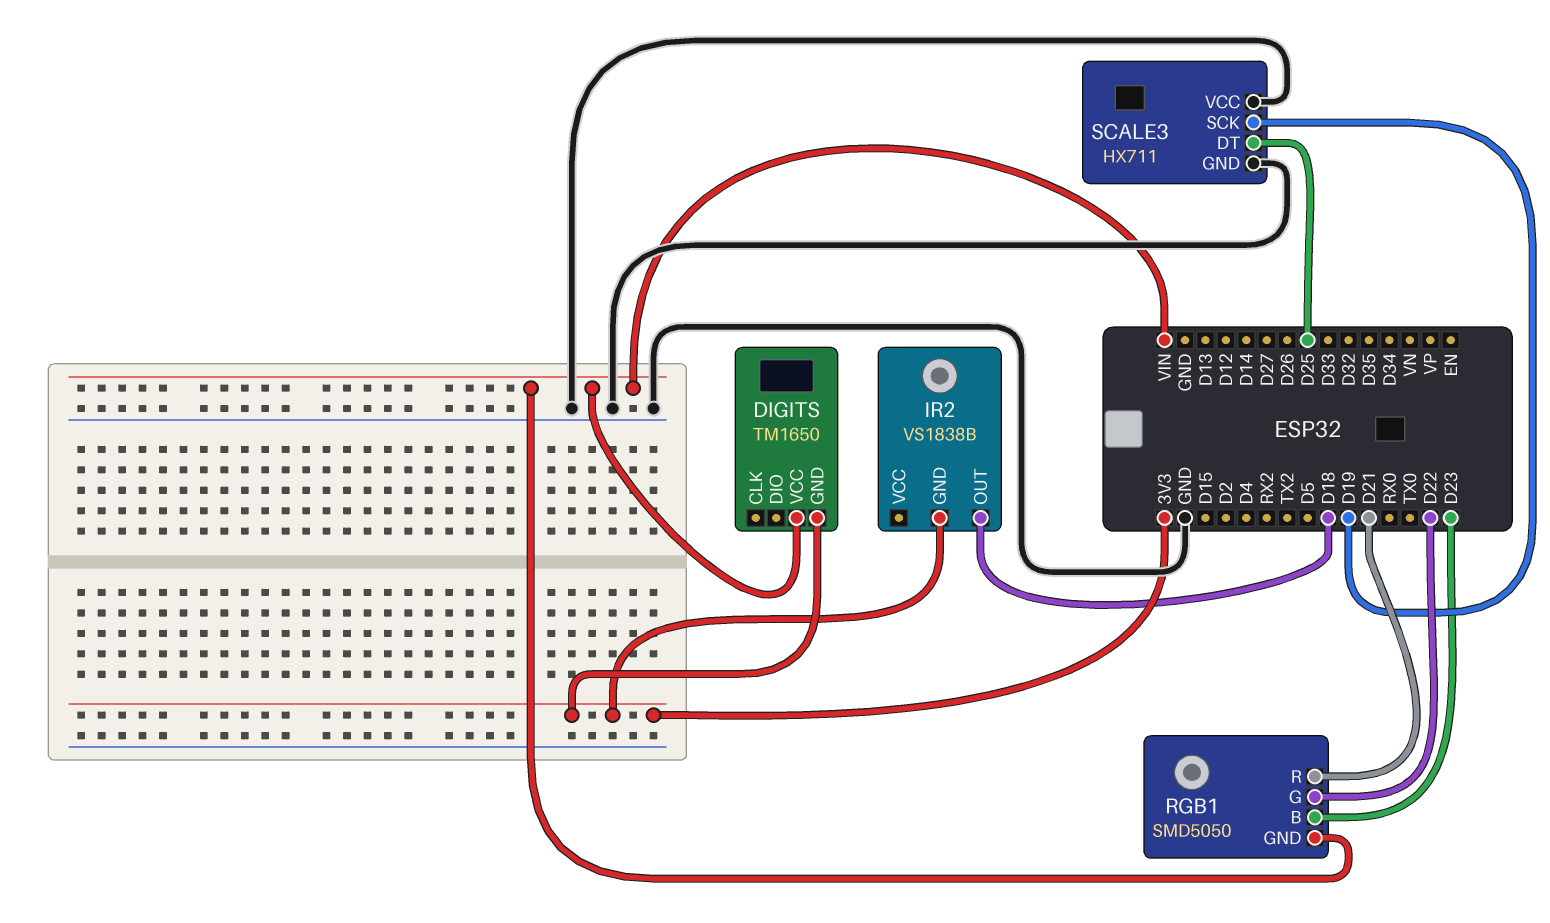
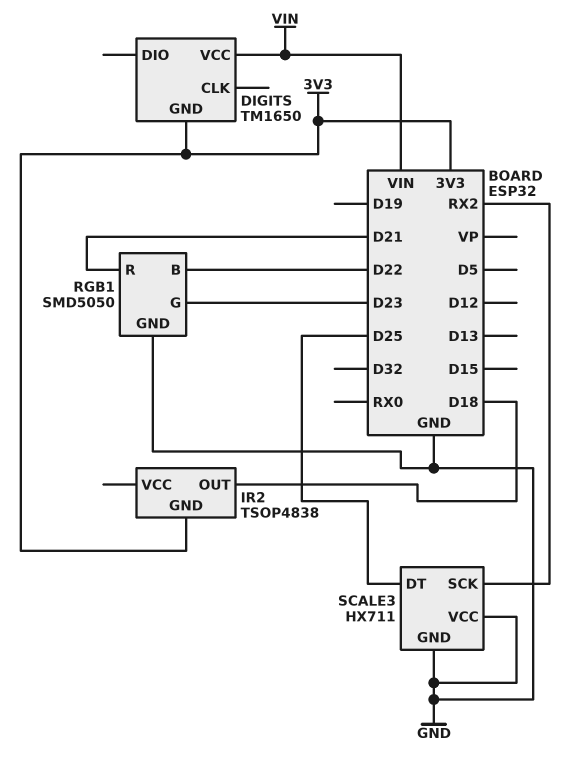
IR2: VS1838B -> TSOP4838
RGB1 pin B: D23 -> D22
RGB1 pin G: D22 -> D23
RGB1 pin GND: VIN -> GND
SCALE3 pin SCK: D19 -> RX2

